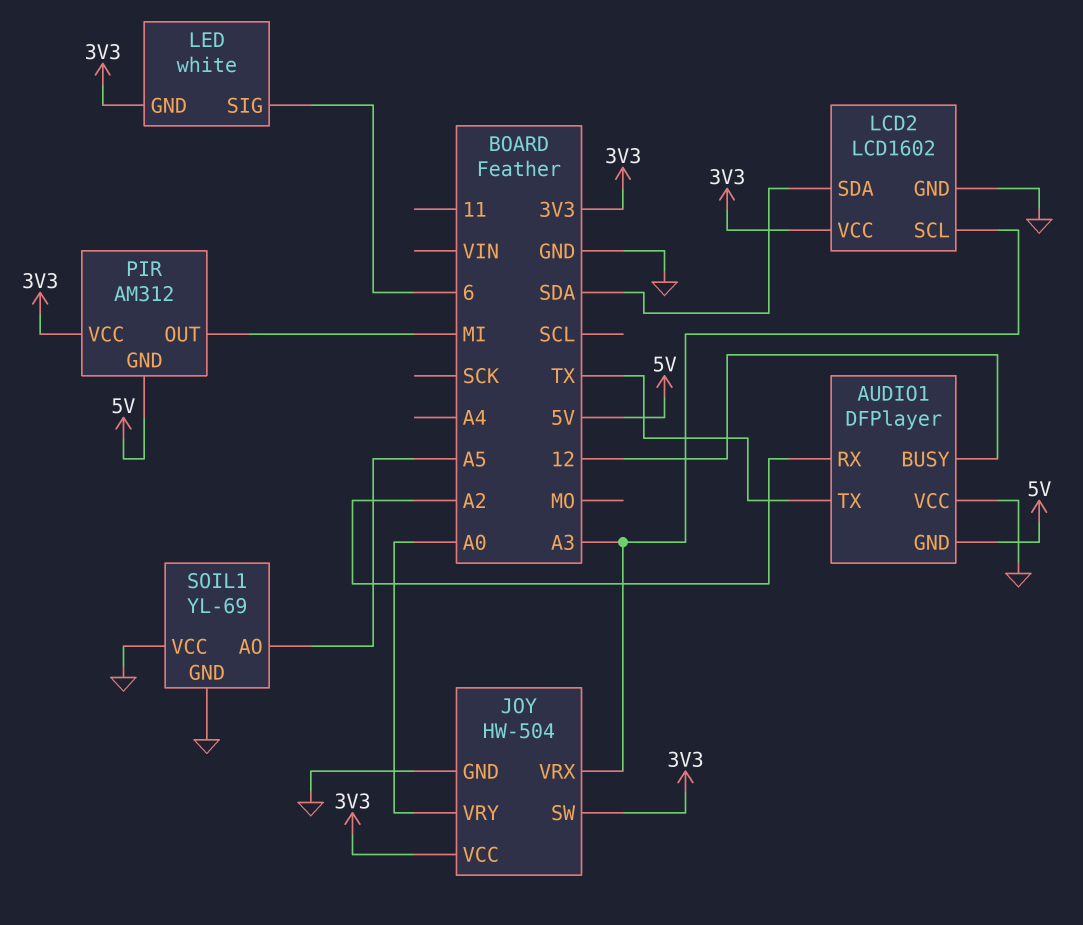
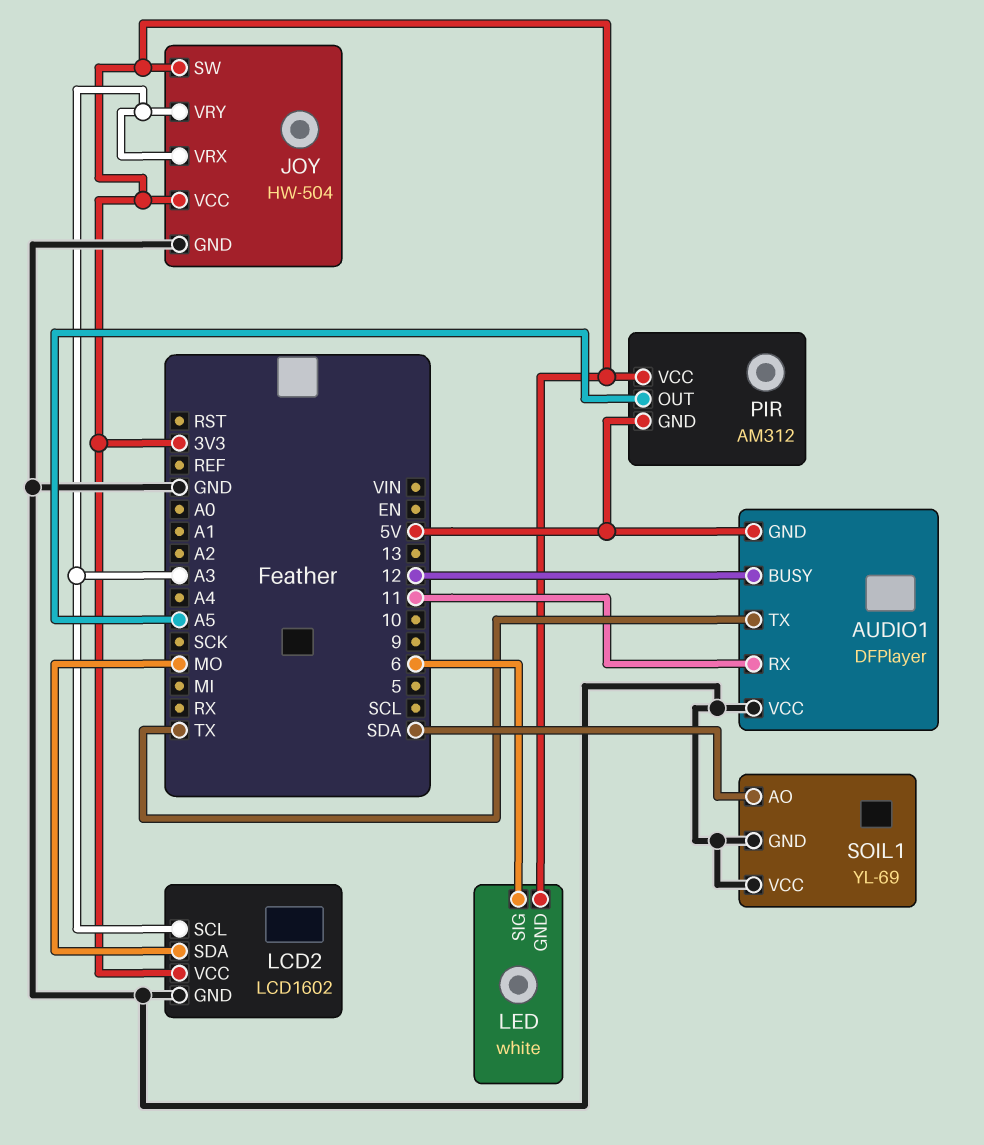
AUDIO1 pin RX: A2 -> 11
JOY pin VRY: A0 -> A3
LCD2 pin SDA: SDA -> MO
PIR pin OUT: MI -> A5
SOIL1 pin AO: A5 -> SDA

